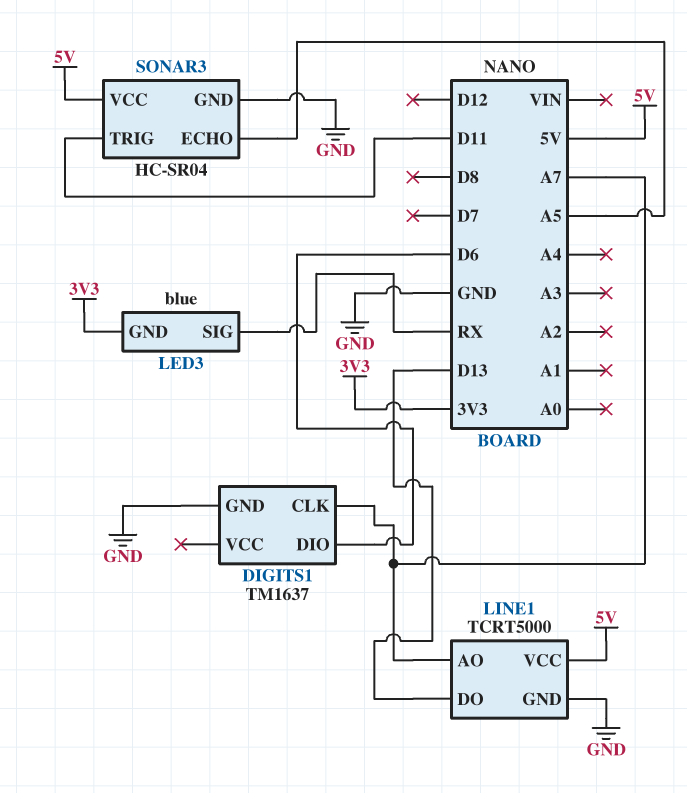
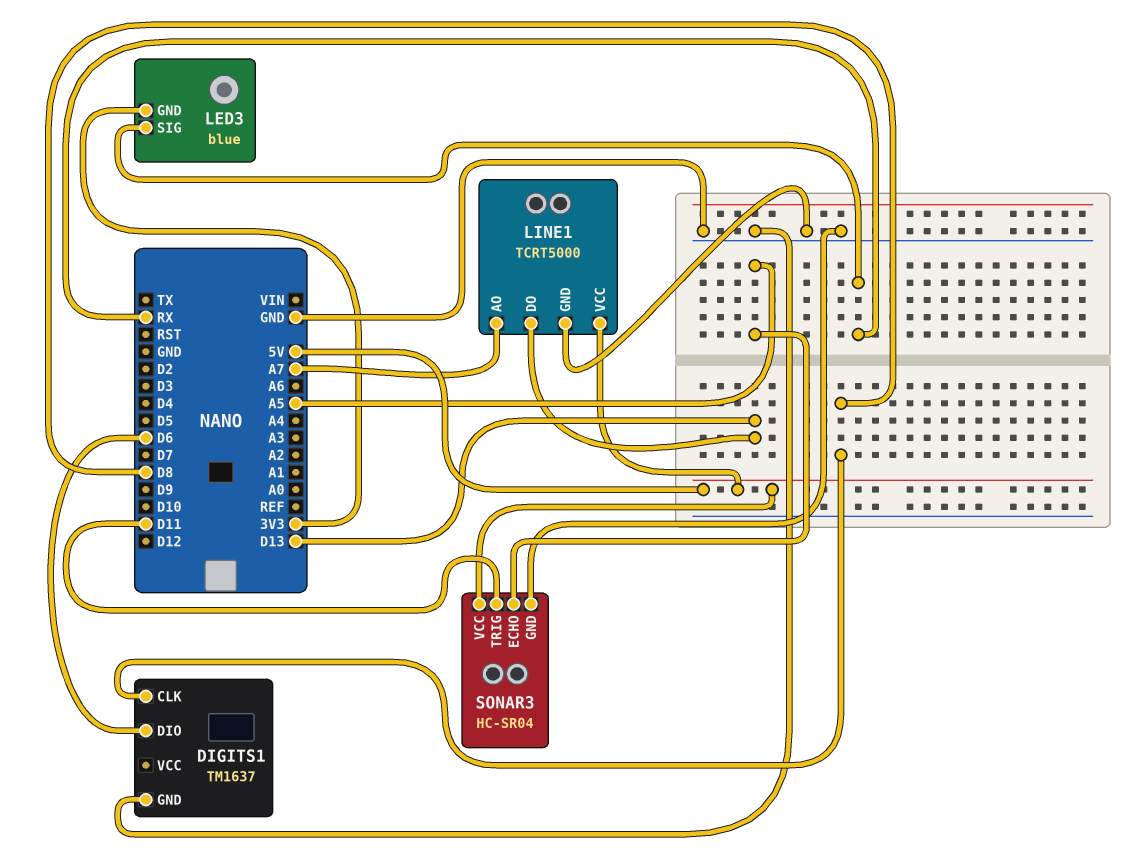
DIGITS1 pin CLK: A7 -> D8

